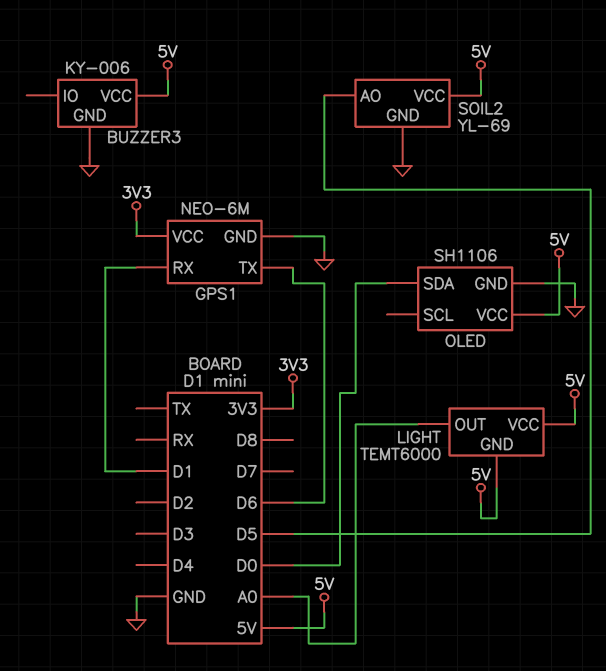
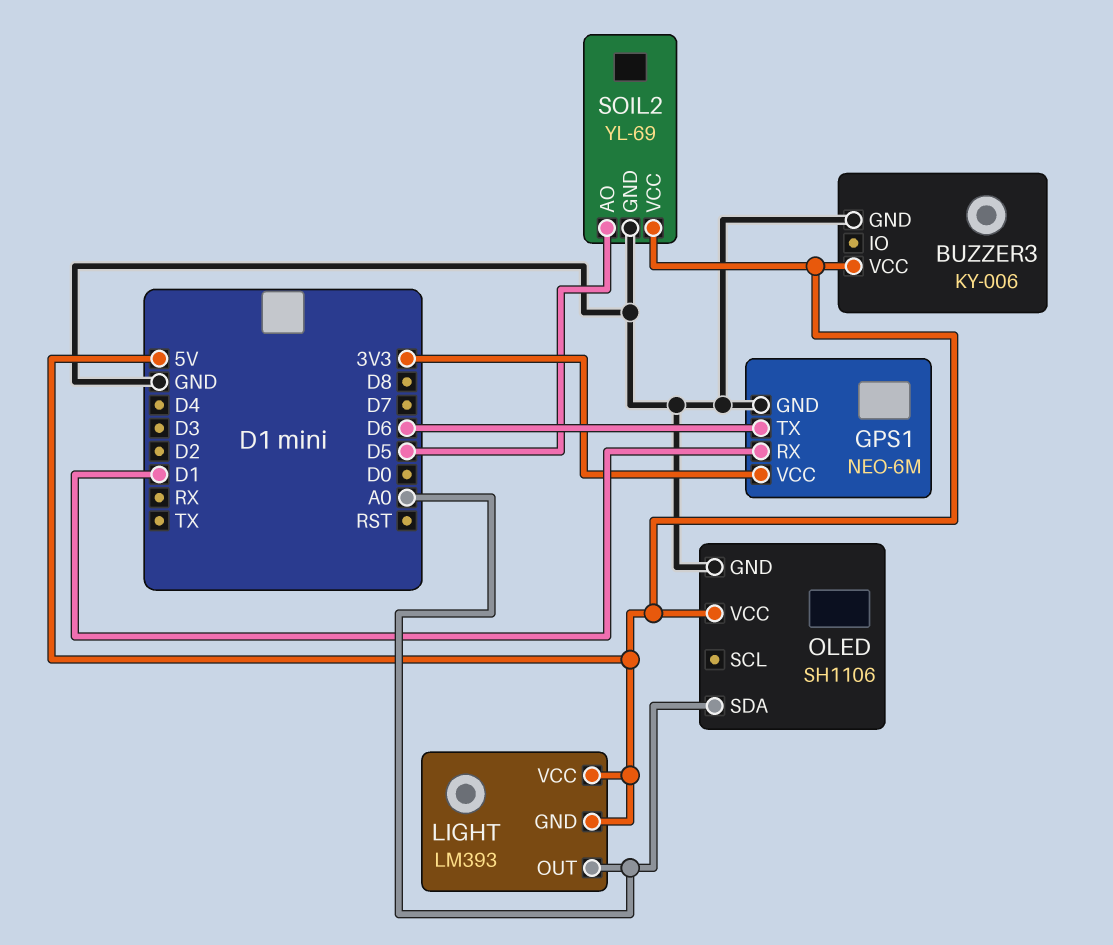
LIGHT: TEMT6000 -> LM393
OLED pin SDA: D0 -> A0

